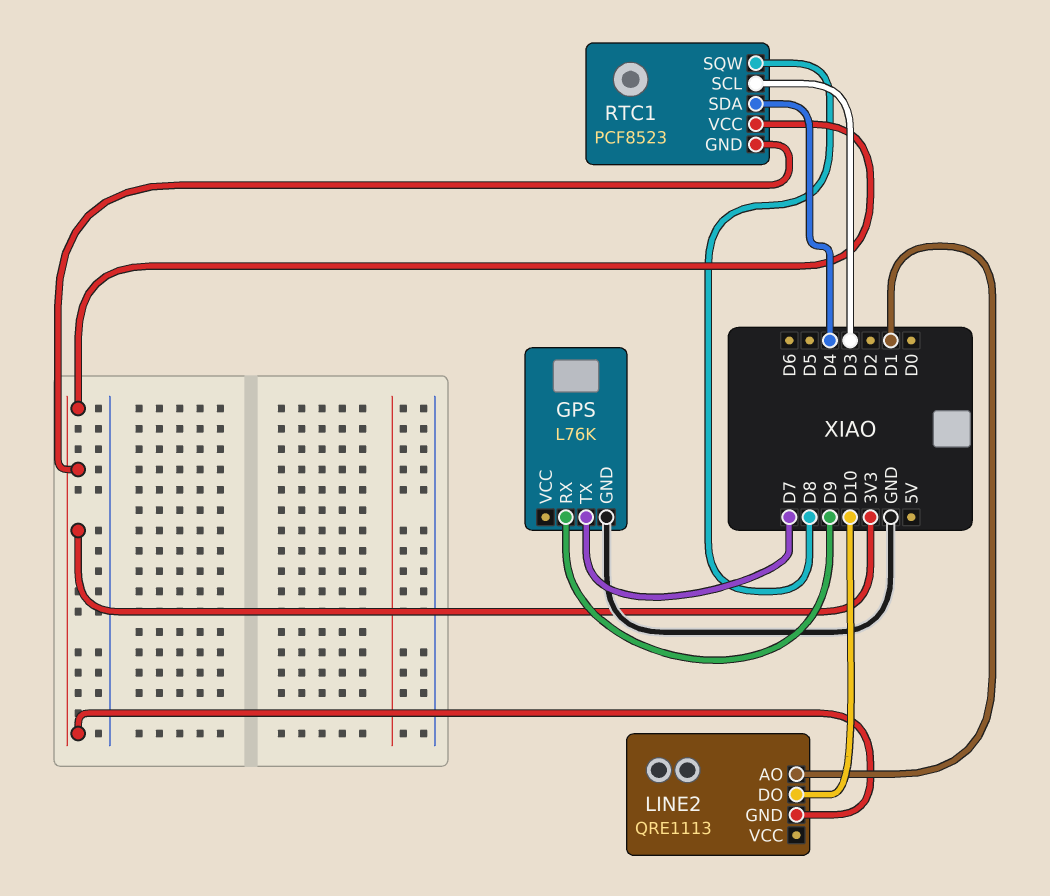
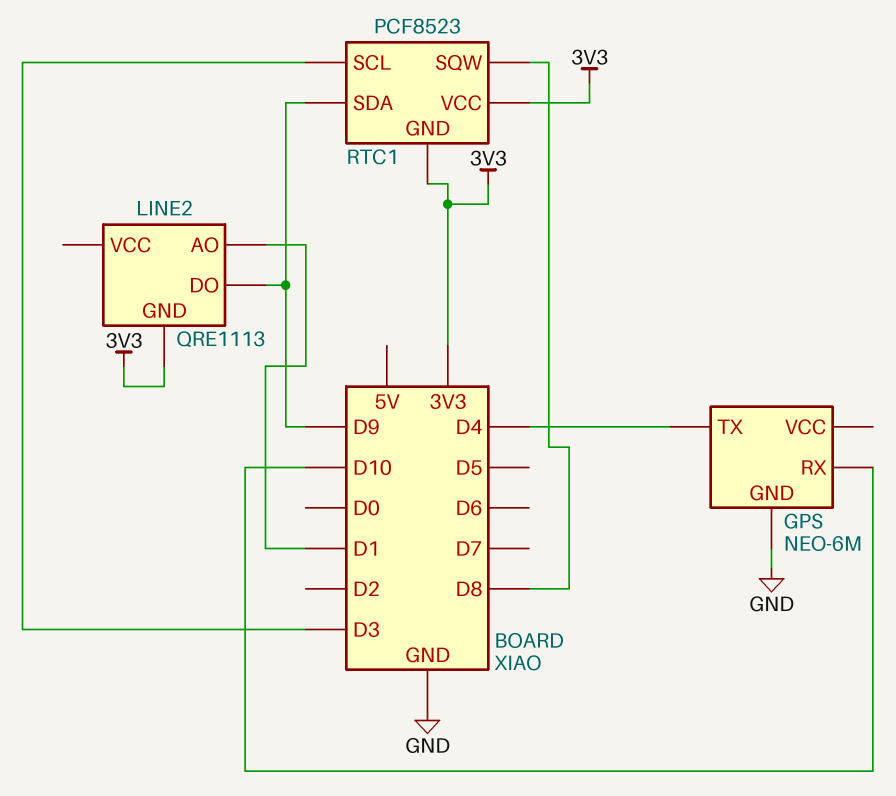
GPS: L76K -> NEO-6M
GPS pin RX: D9 -> D10
GPS pin TX: D7 -> D4
LINE2 pin DO: D10 -> D9
RTC1 pin SDA: D4 -> D9

